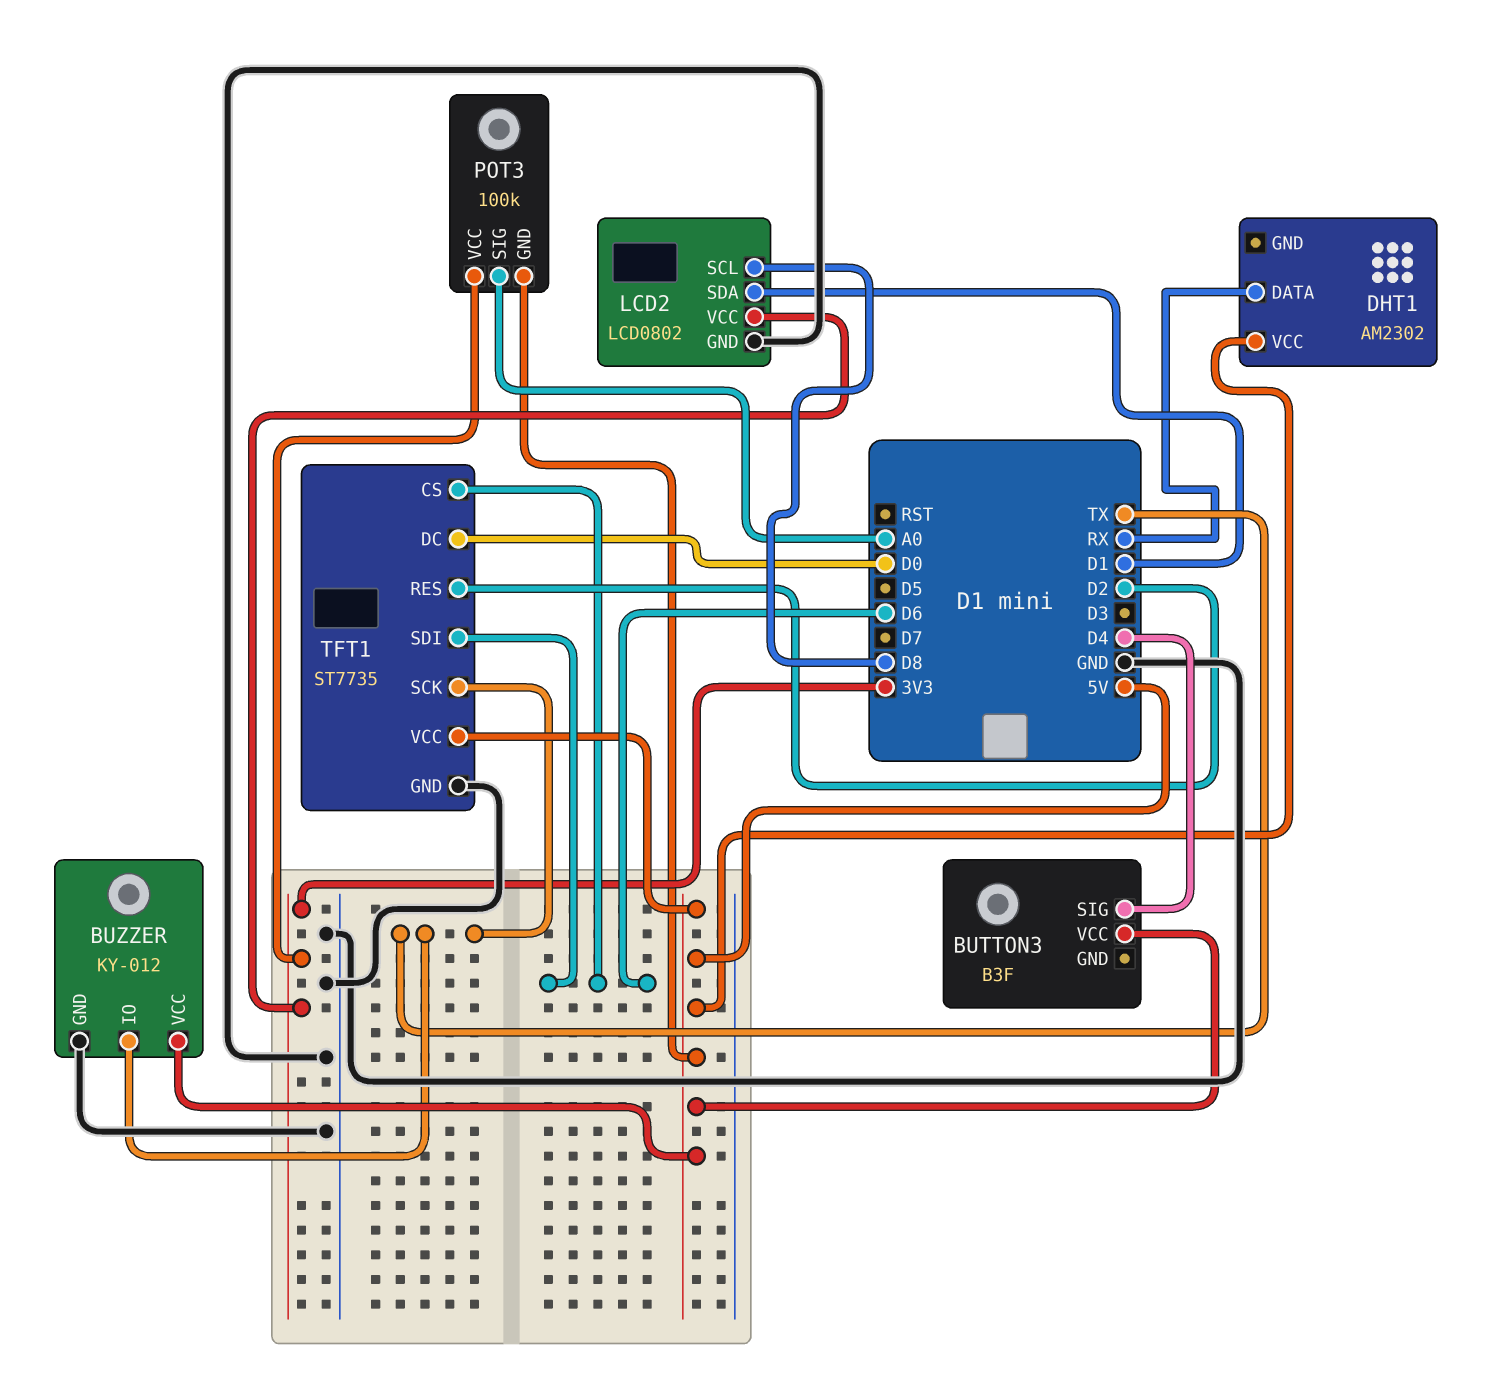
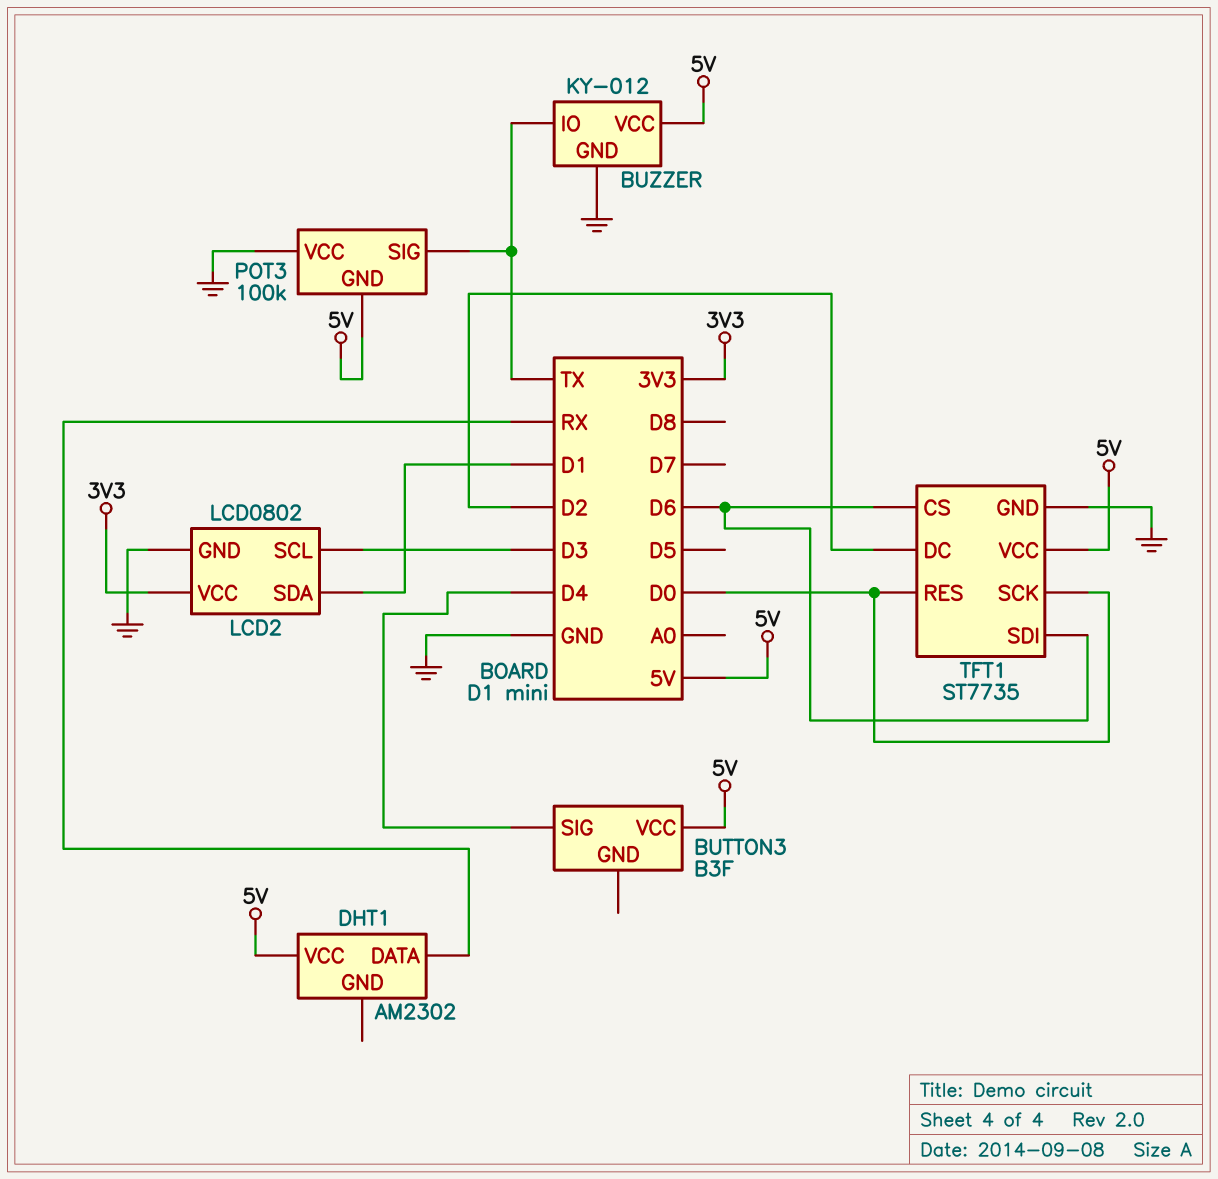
LCD2 pin SCL: D8 -> D3
POT3 pin SIG: A0 -> TX
POT3 pin VCC: 3V3 -> GND
TFT1 pin DC: D0 -> D2
TFT1 pin RES: D2 -> D0
TFT1 pin SCK: TX -> D0

